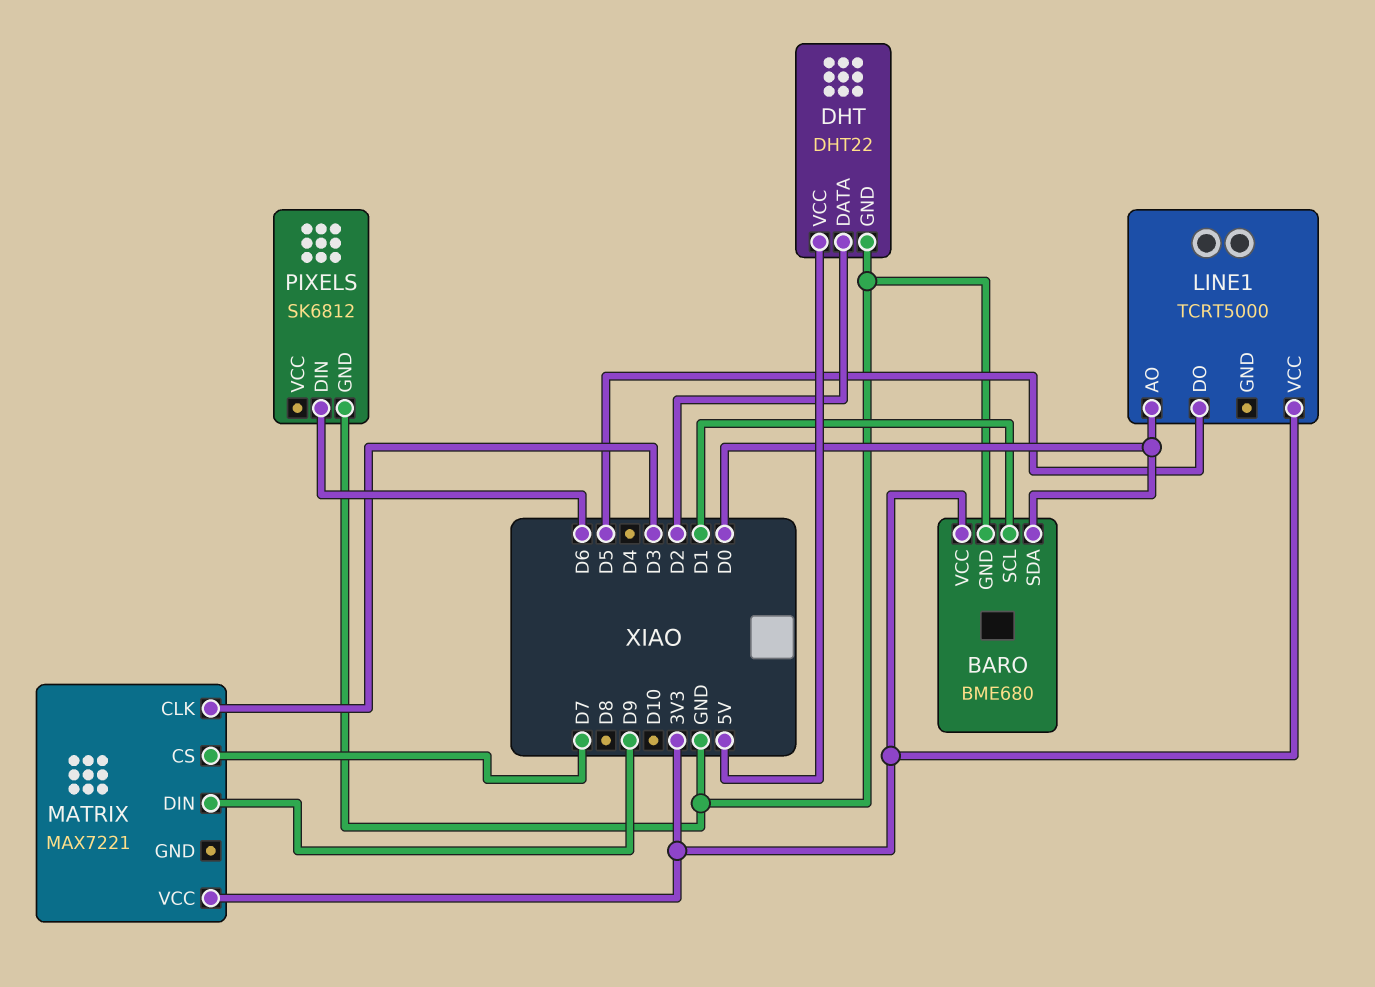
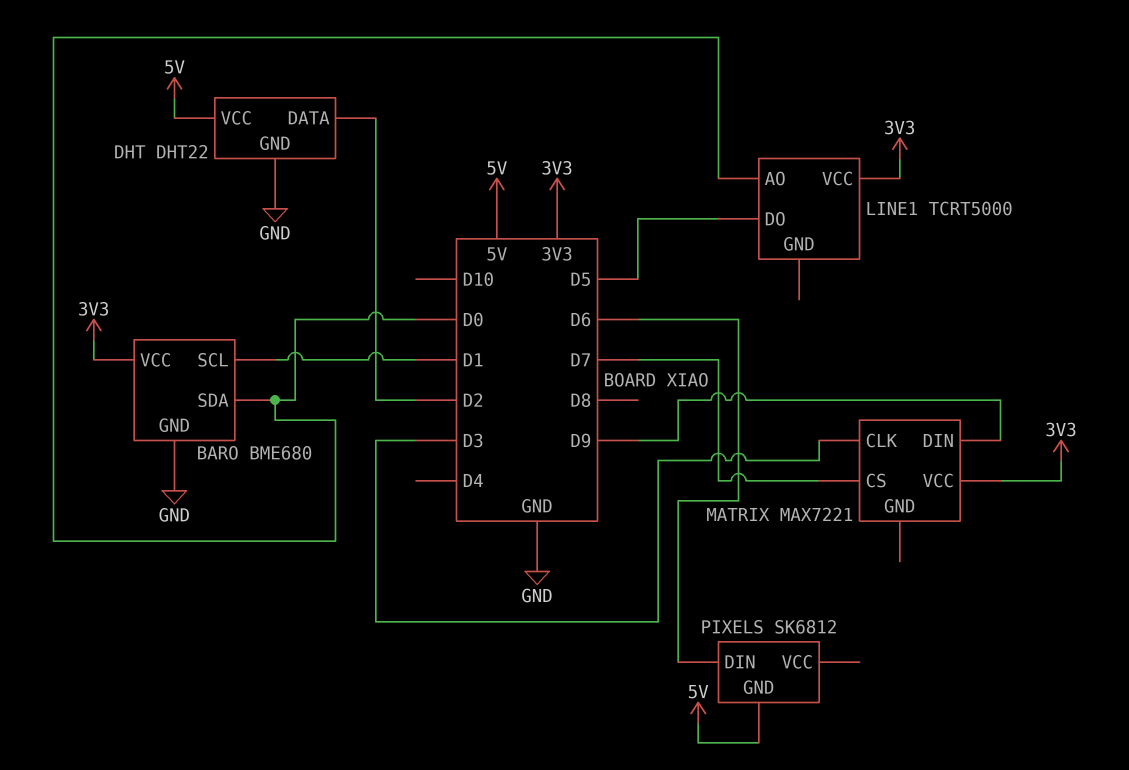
PIXELS pin GND: GND -> 5V

